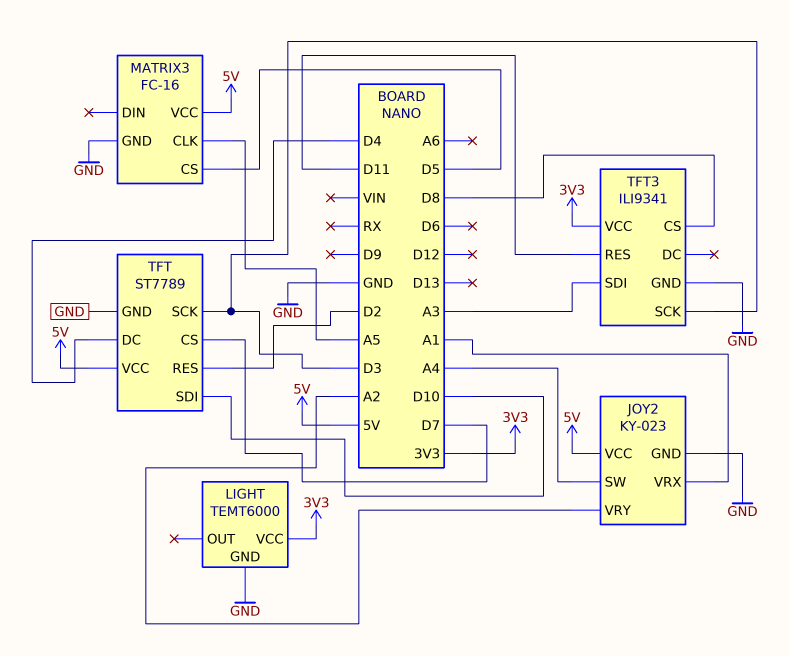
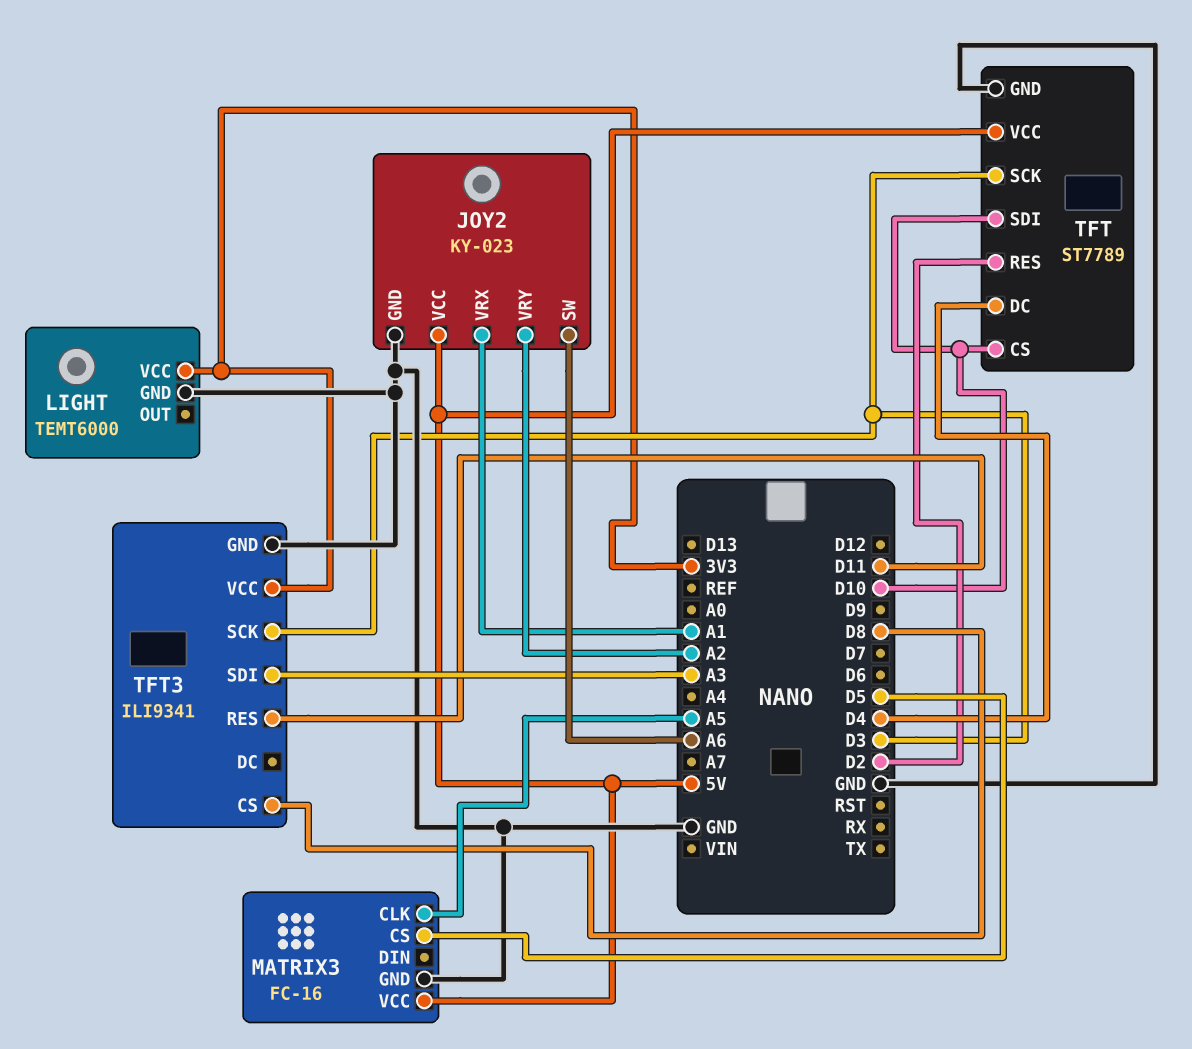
JOY2 pin SW: A4 -> A6
TFT pin CS: D7 -> D10

